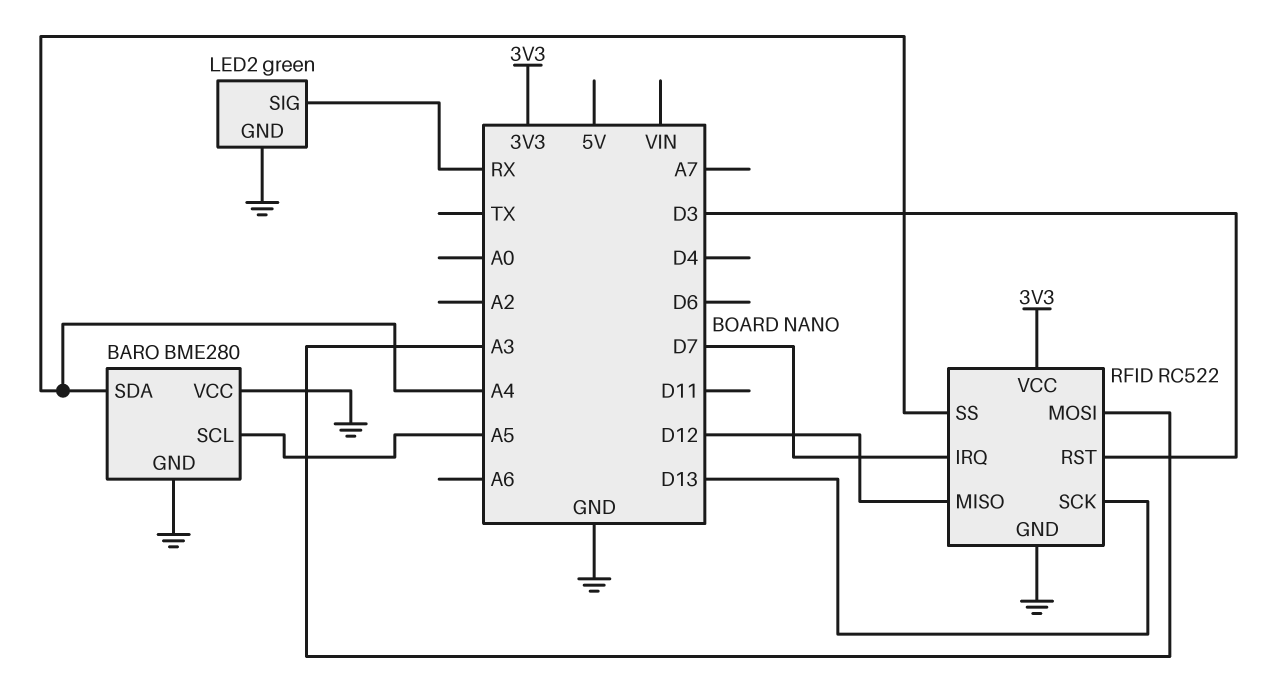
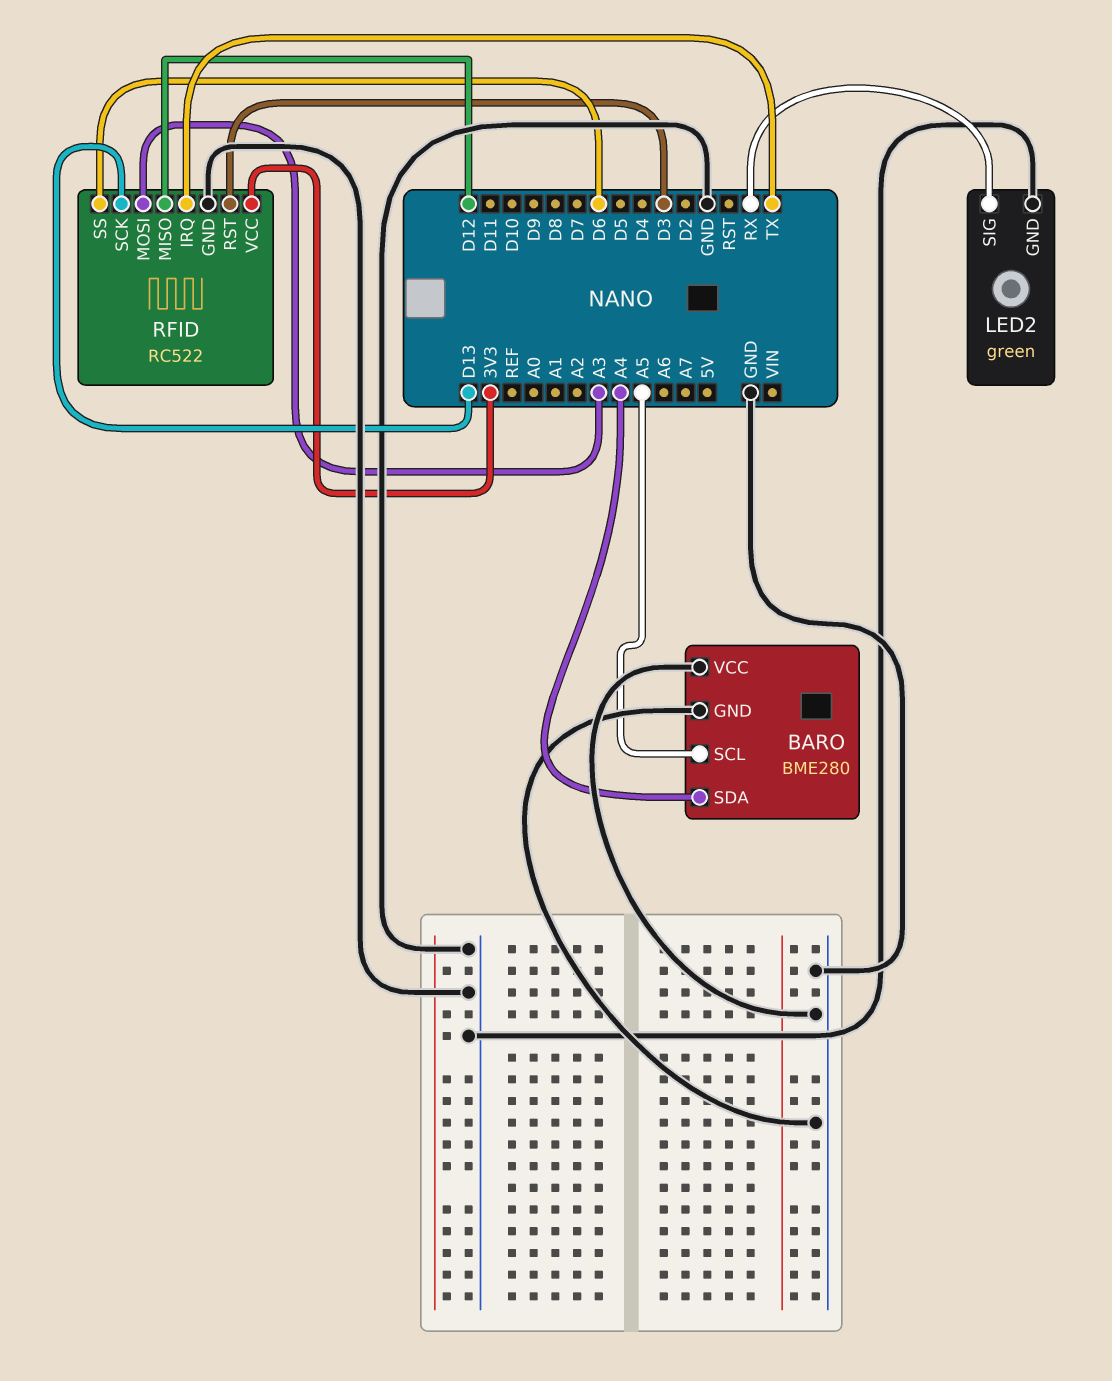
RFID pin IRQ: D7 -> TX
RFID pin SS: A4 -> D6

